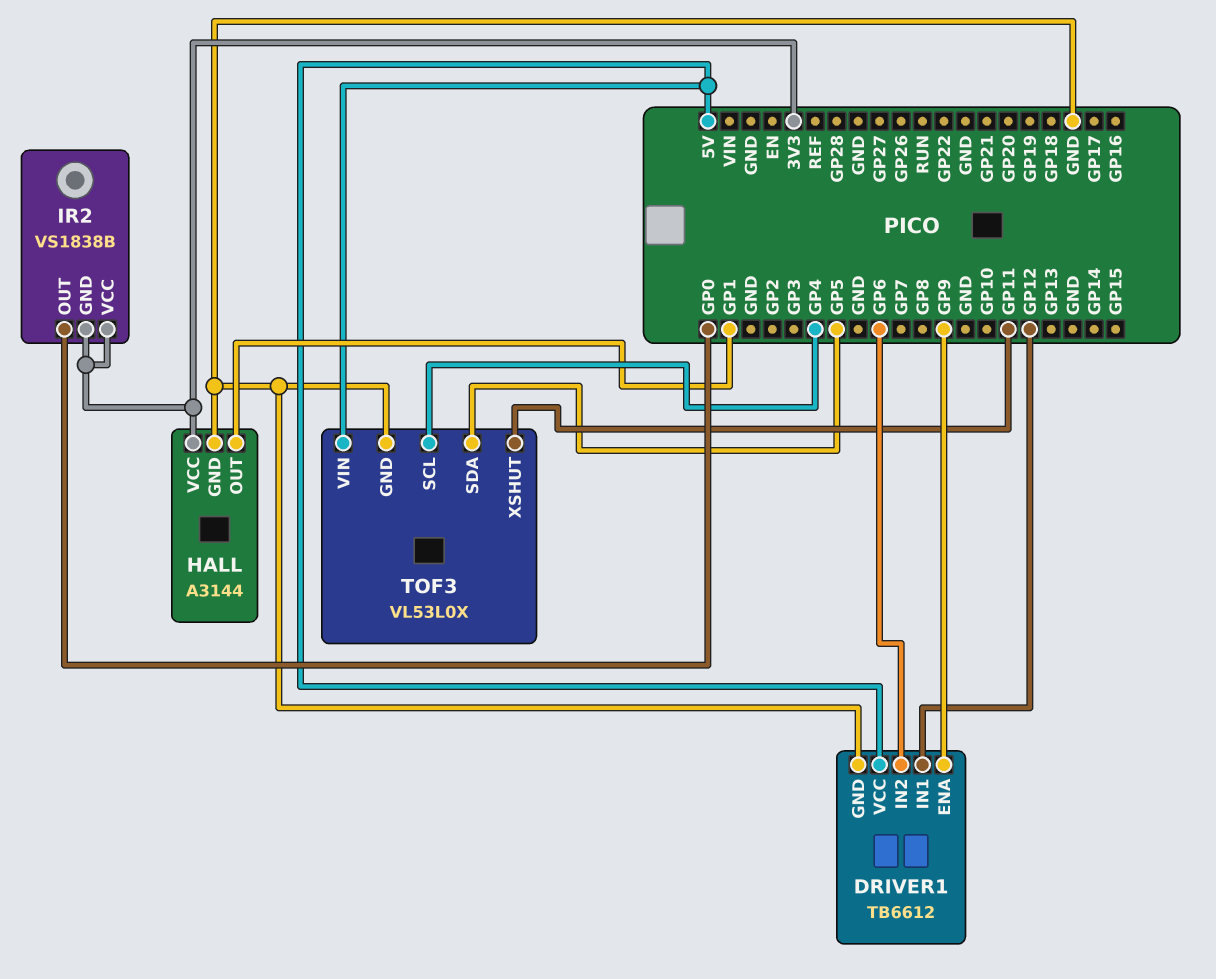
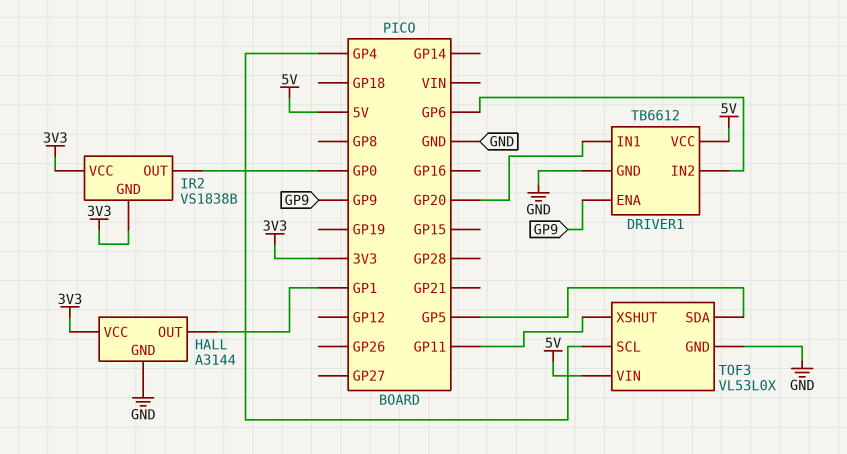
DRIVER1 pin IN1: GP12 -> GP20

